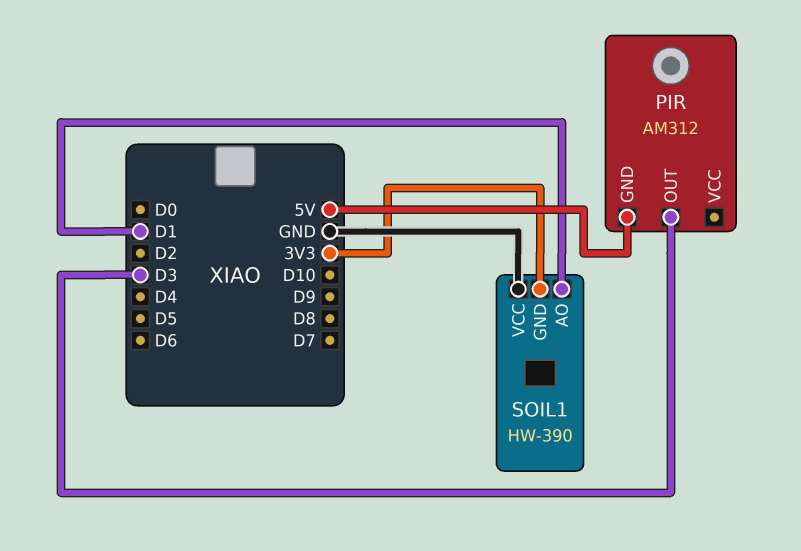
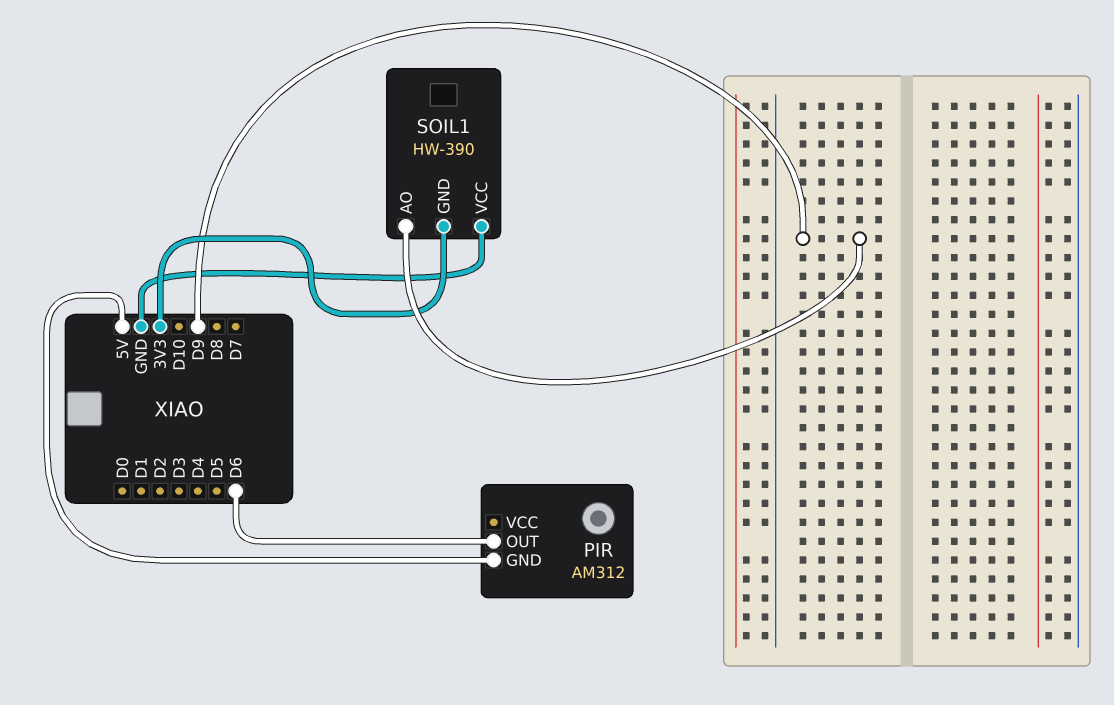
PIR pin OUT: D3 -> D6
SOIL1 pin AO: D1 -> D9

